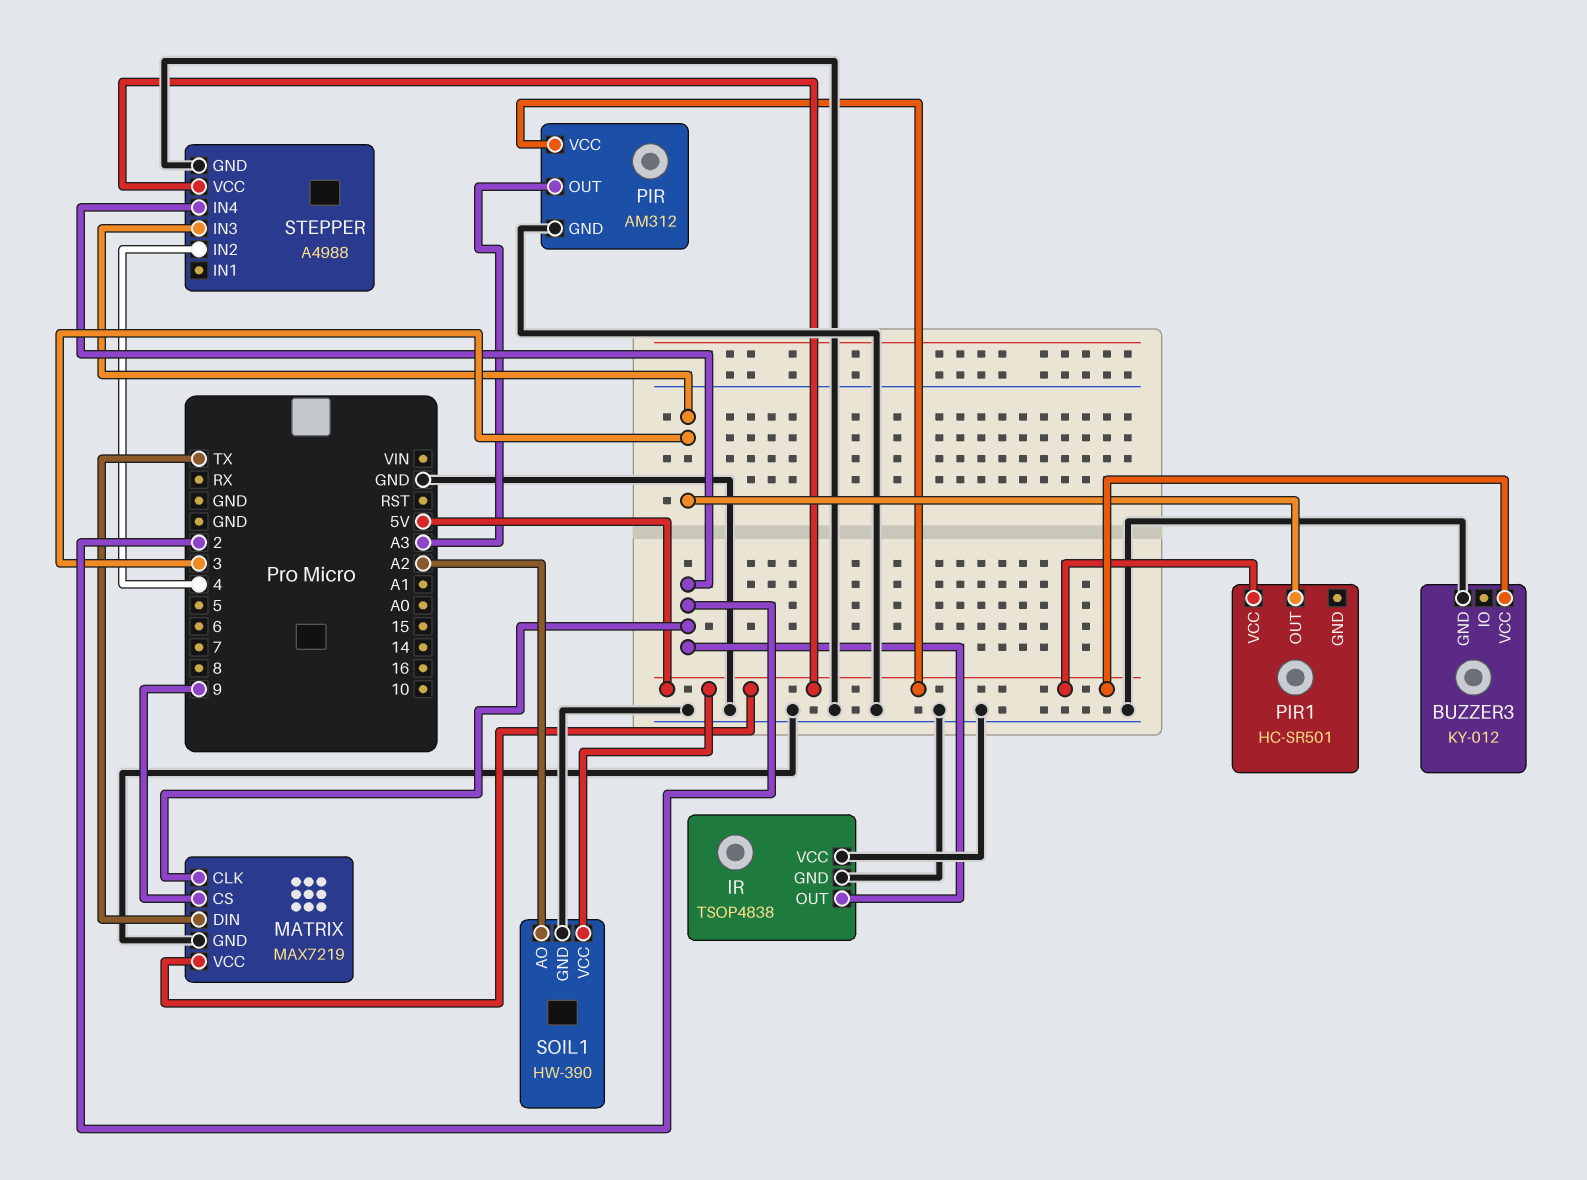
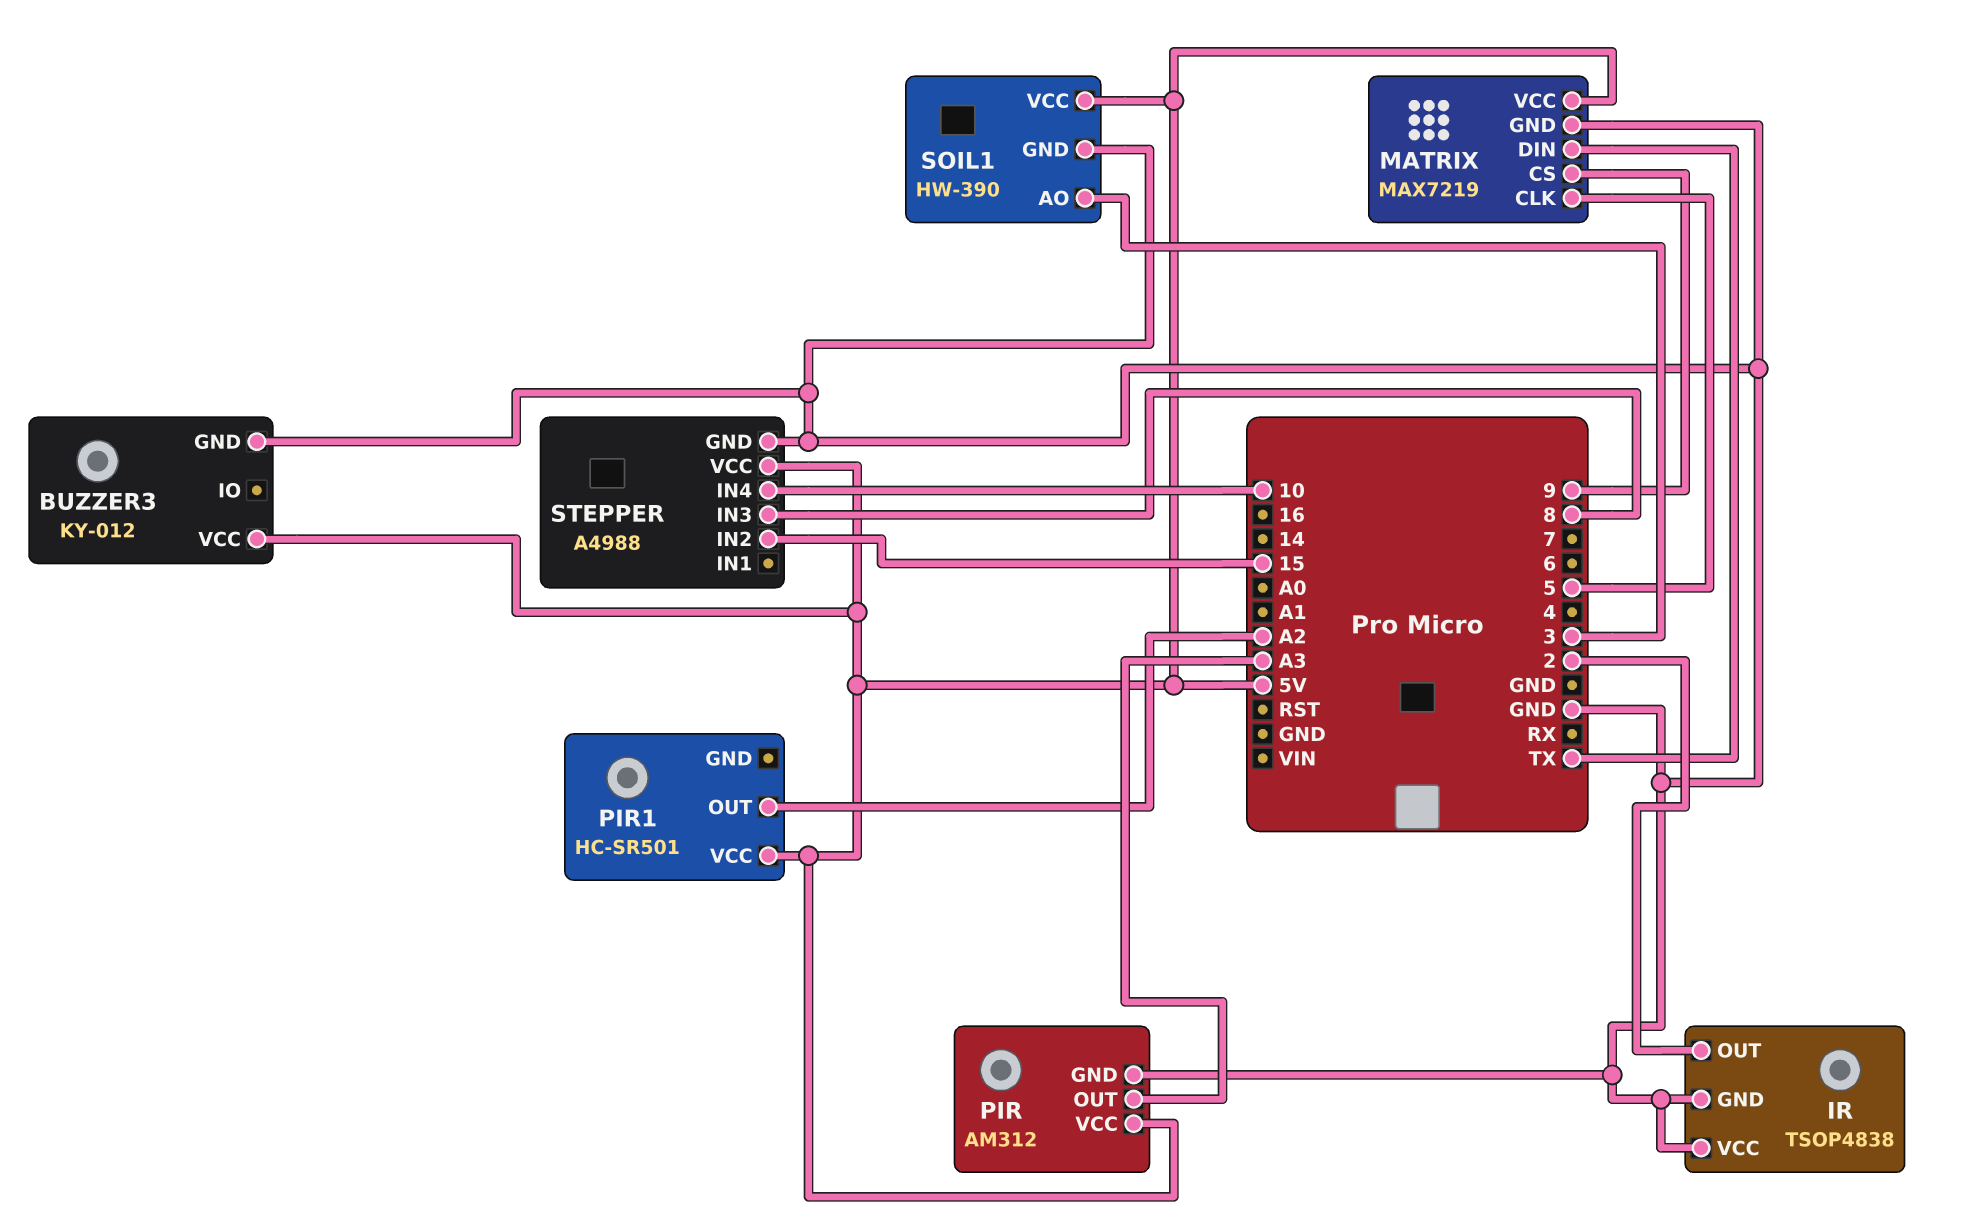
MATRIX pin CLK: 2 -> 5
PIR1 pin OUT: 3 -> A2
SOIL1 pin AO: A2 -> 3
STEPPER pin IN2: 4 -> 15
STEPPER pin IN3: 3 -> 8
STEPPER pin IN4: 2 -> 10

